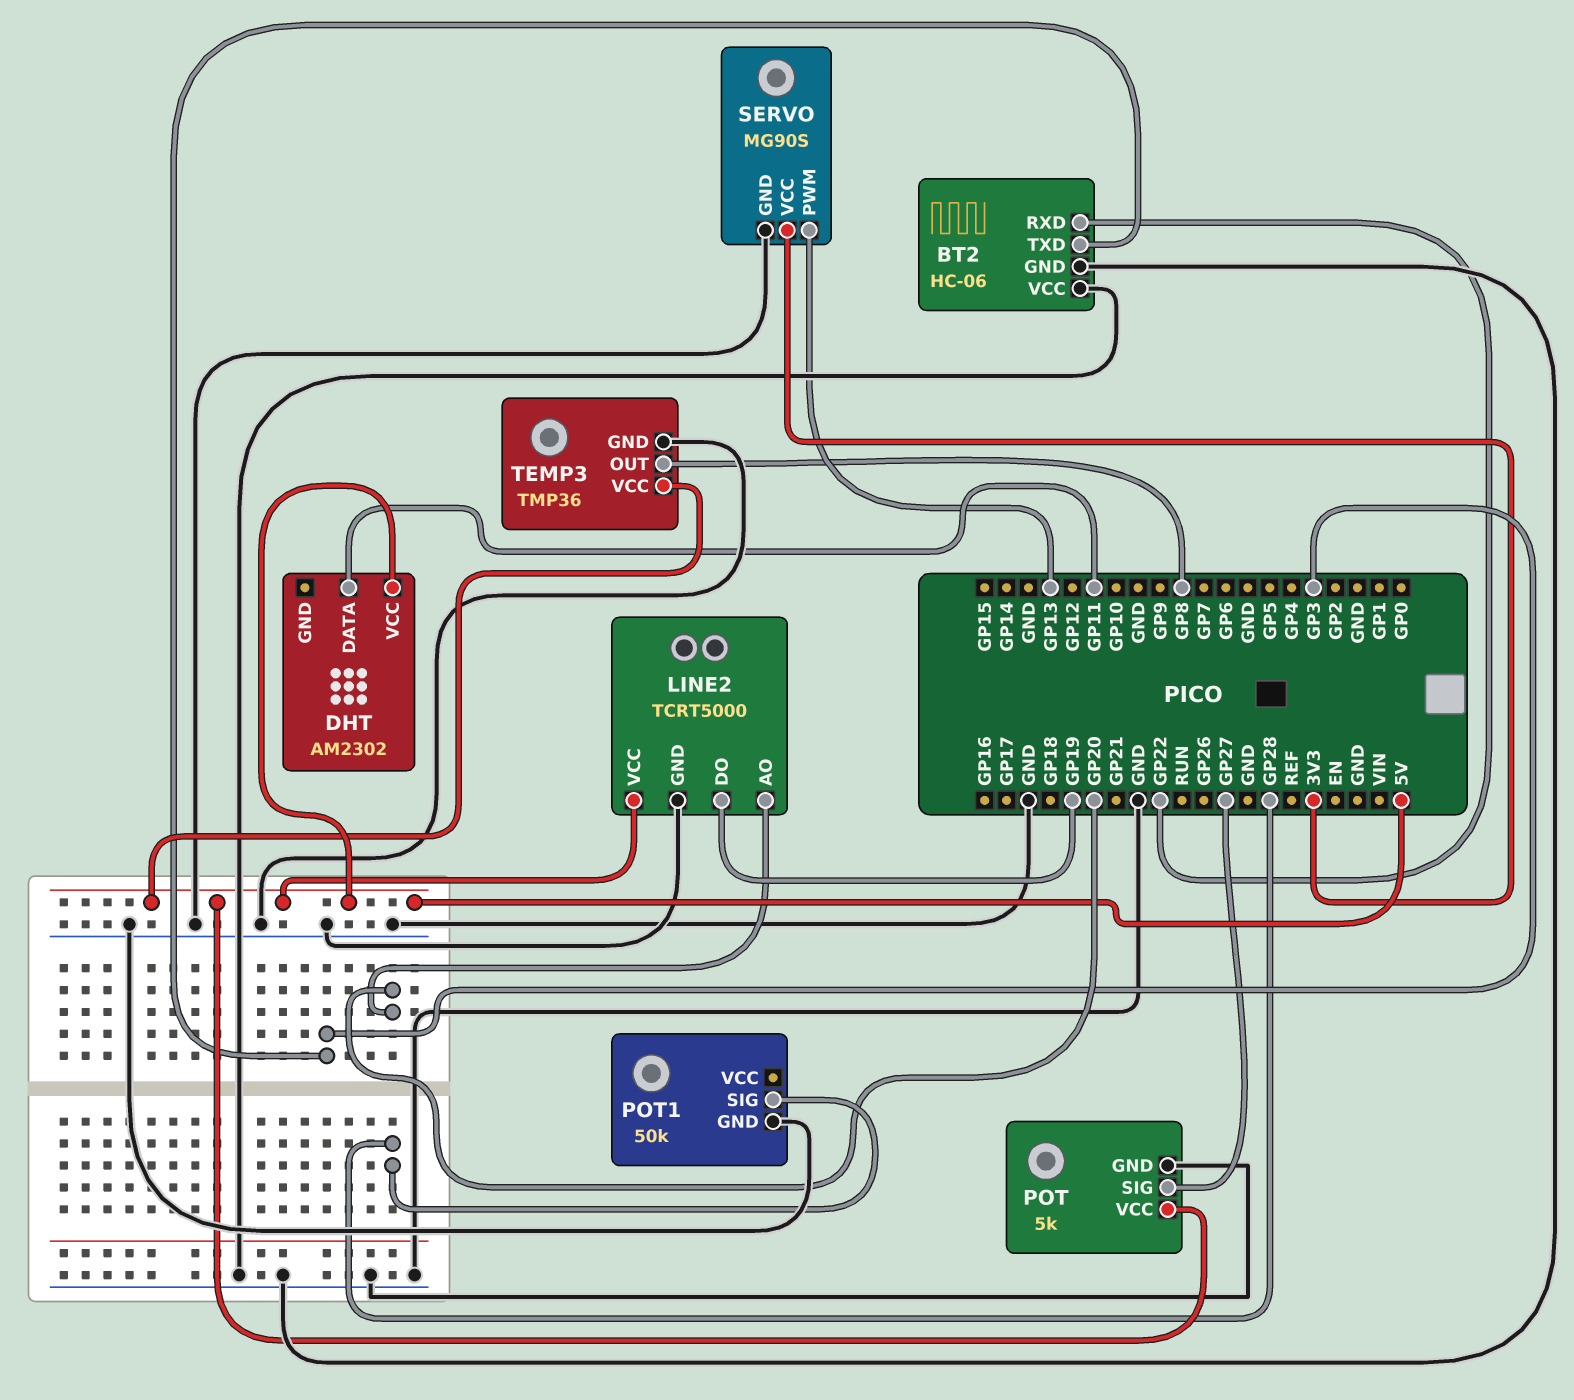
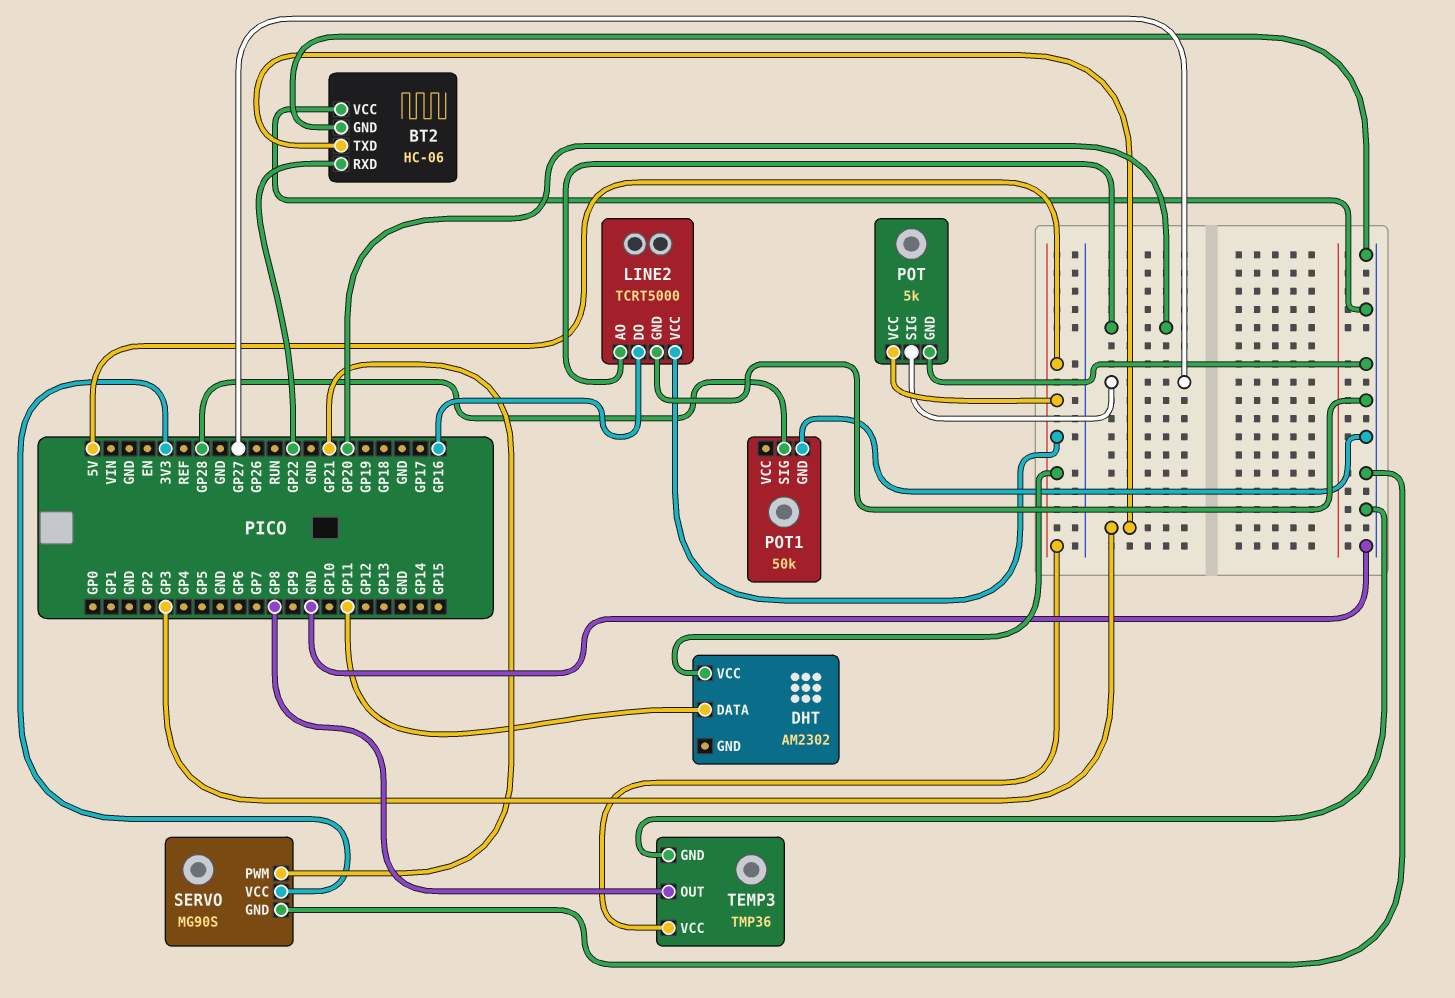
LINE2 pin DO: GP19 -> GP16
SERVO pin PWM: GP13 -> GP21

